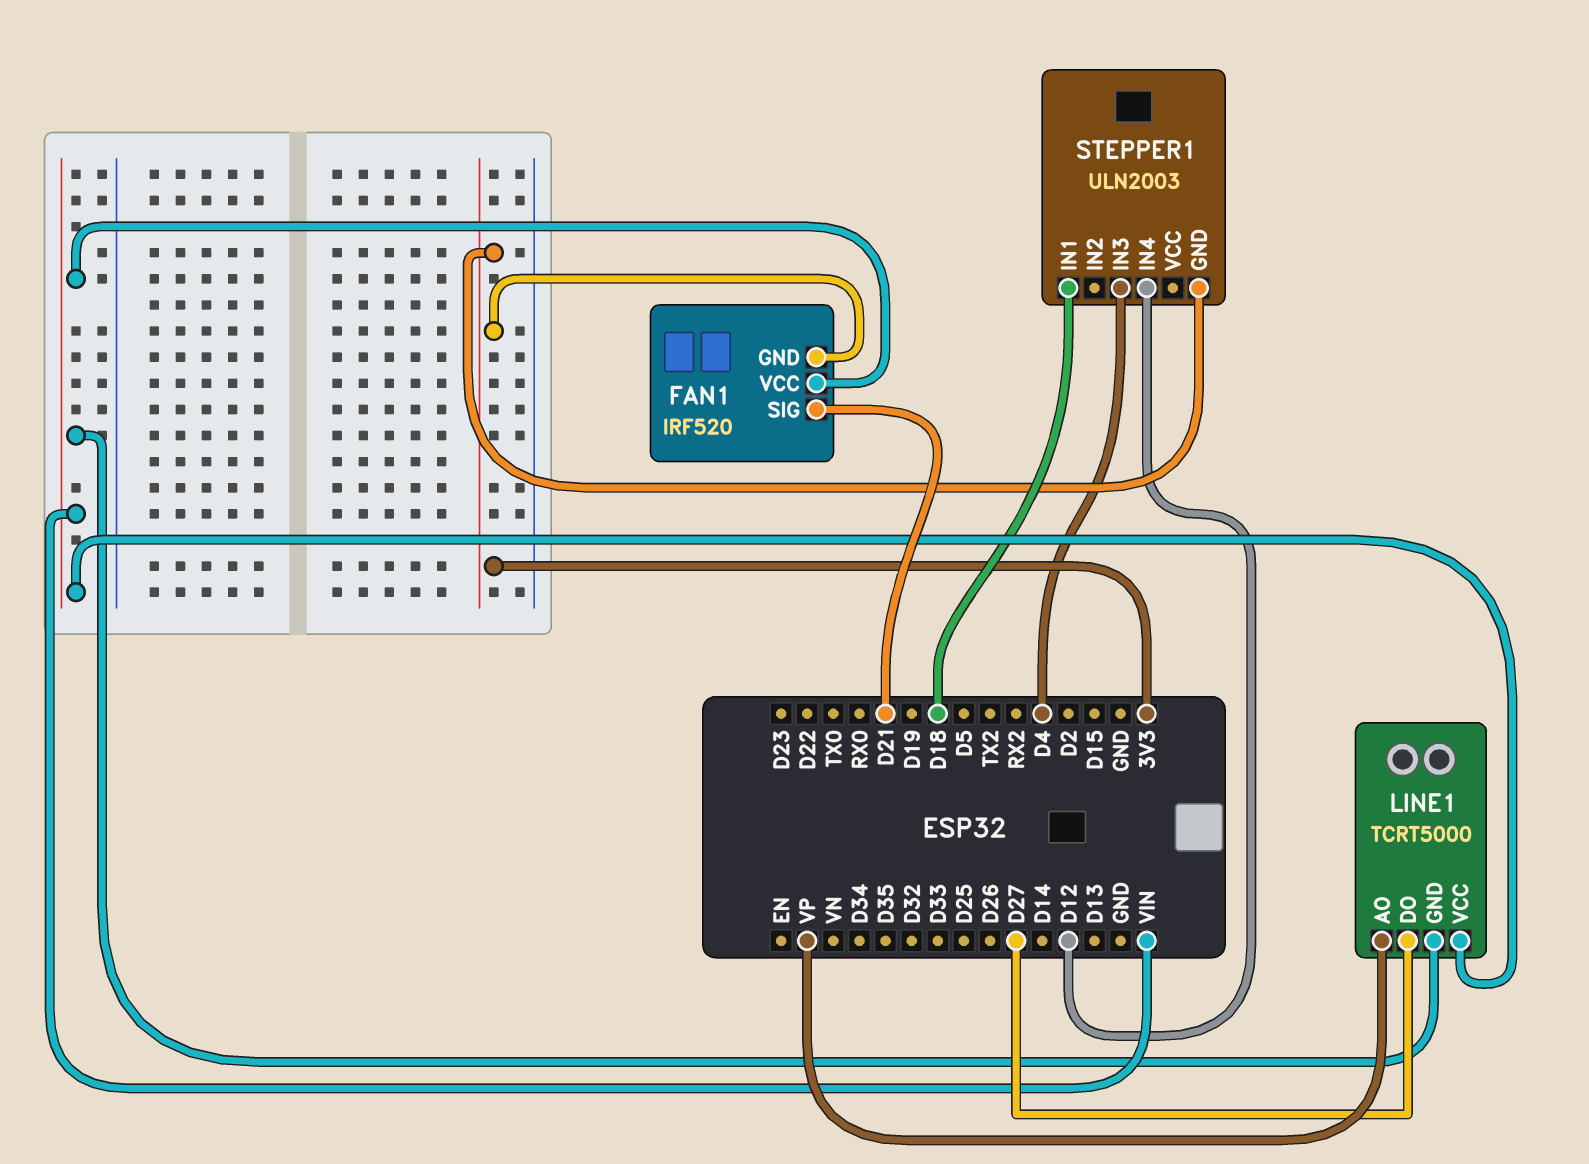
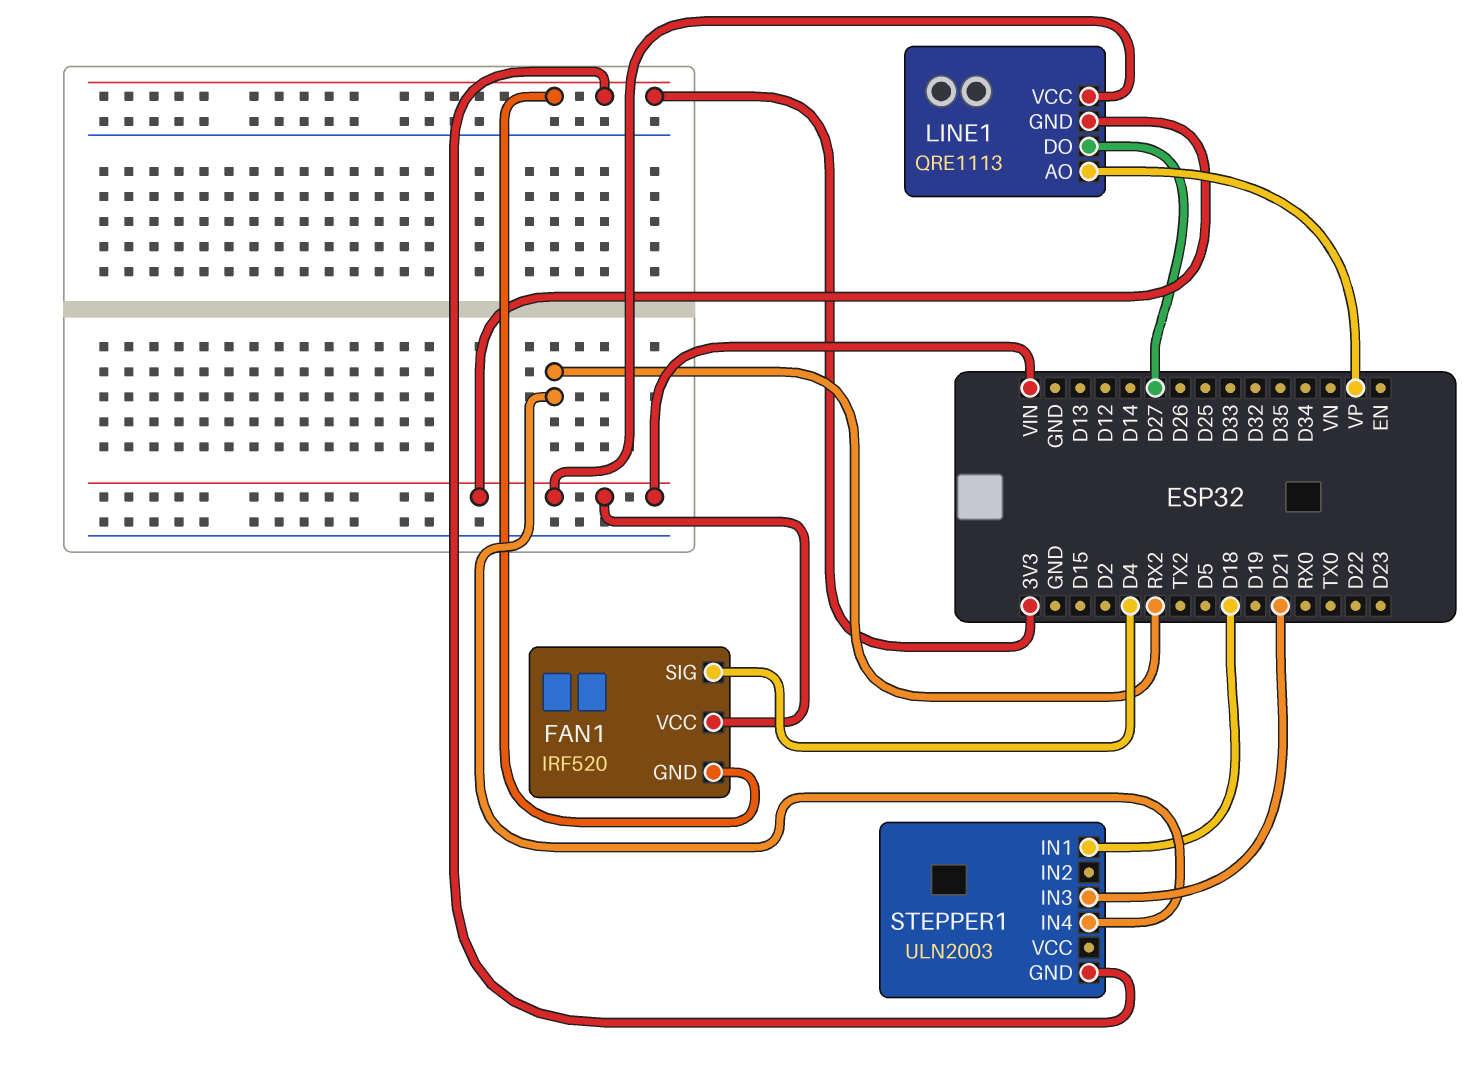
FAN1 pin SIG: D21 -> D4
LINE1: TCRT5000 -> QRE1113
STEPPER1 pin IN3: D4 -> D21
STEPPER1 pin IN4: D12 -> RX2

